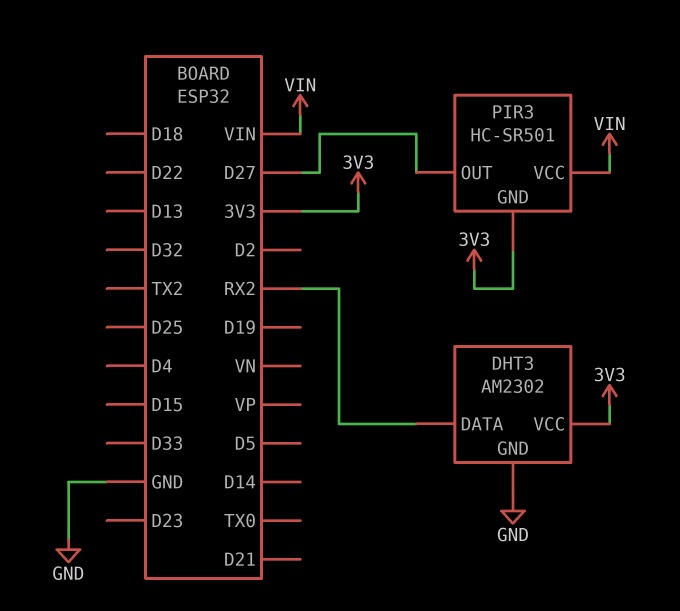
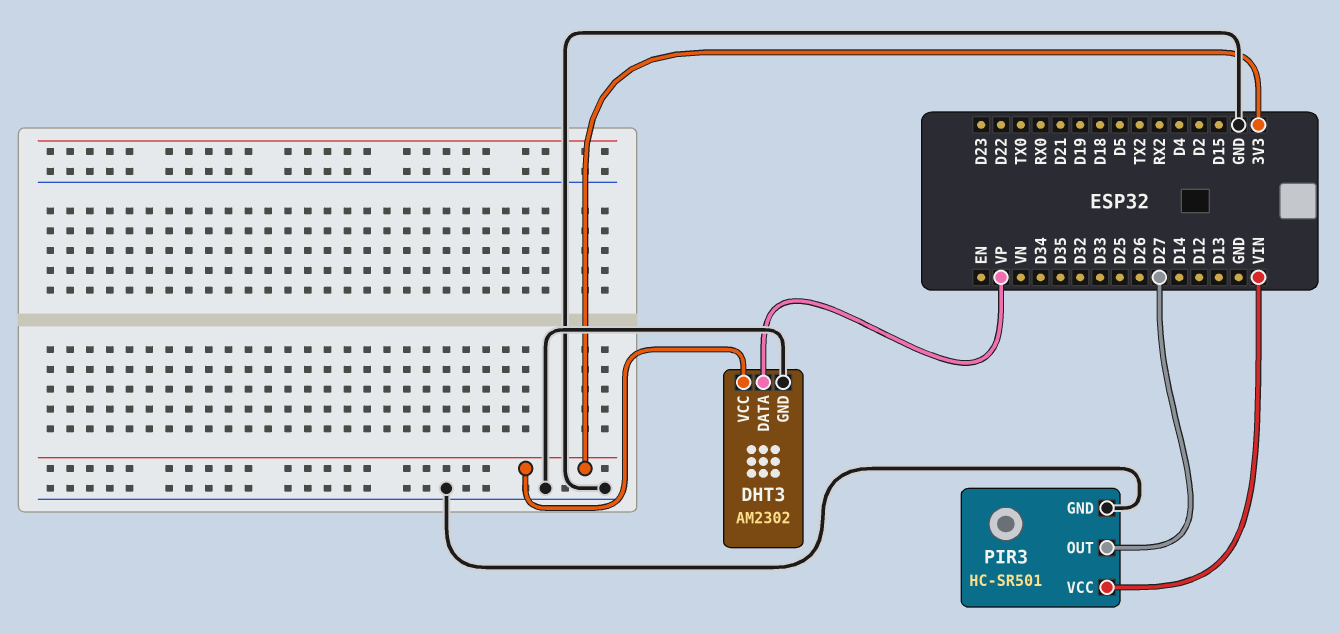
DHT3 pin DATA: RX2 -> VP
PIR3 pin GND: 3V3 -> GND

